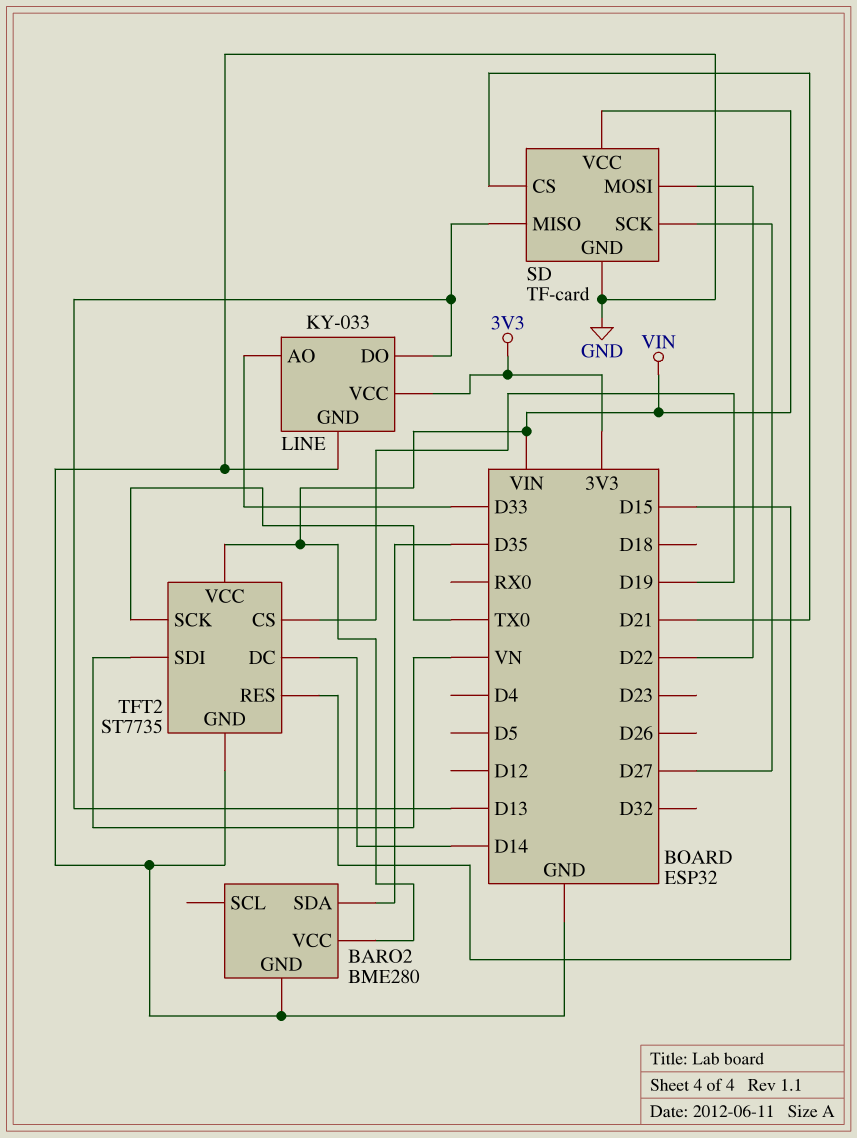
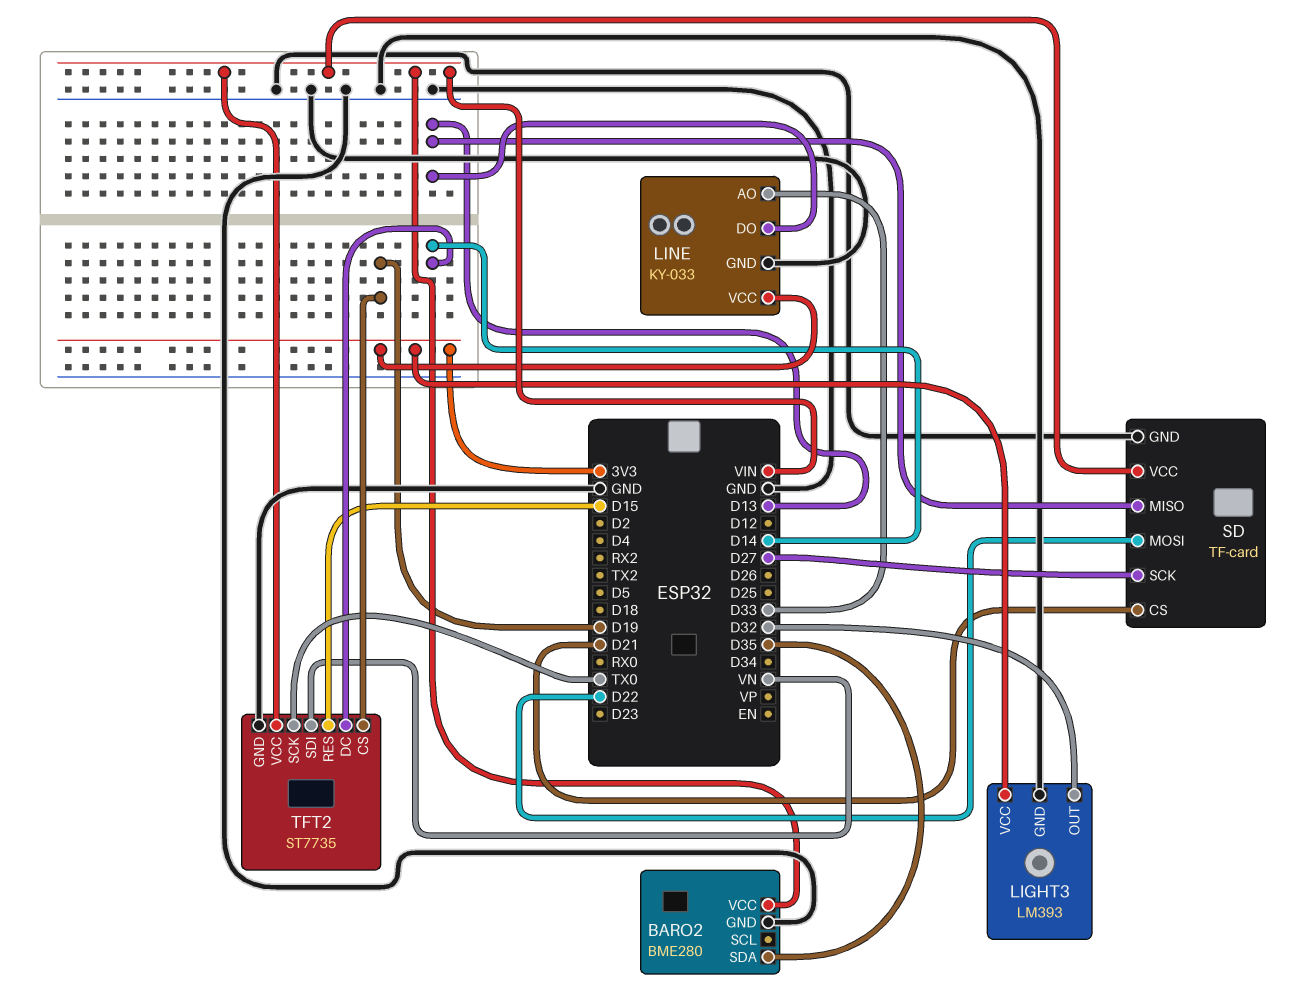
LIGHT3: none -> LM393
LIGHT3 pin GND: none -> GND
LIGHT3 pin OUT: none -> D32
LIGHT3 pin VCC: none -> 3V3

